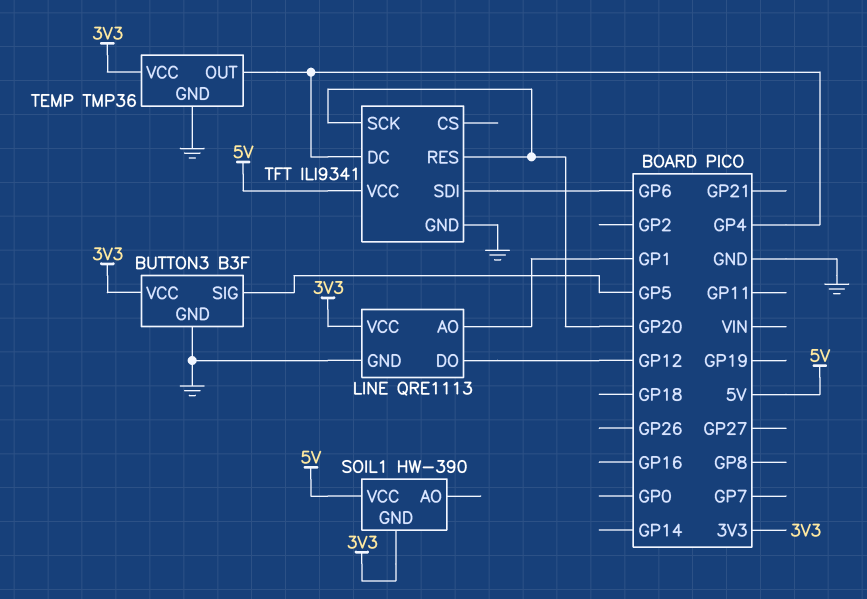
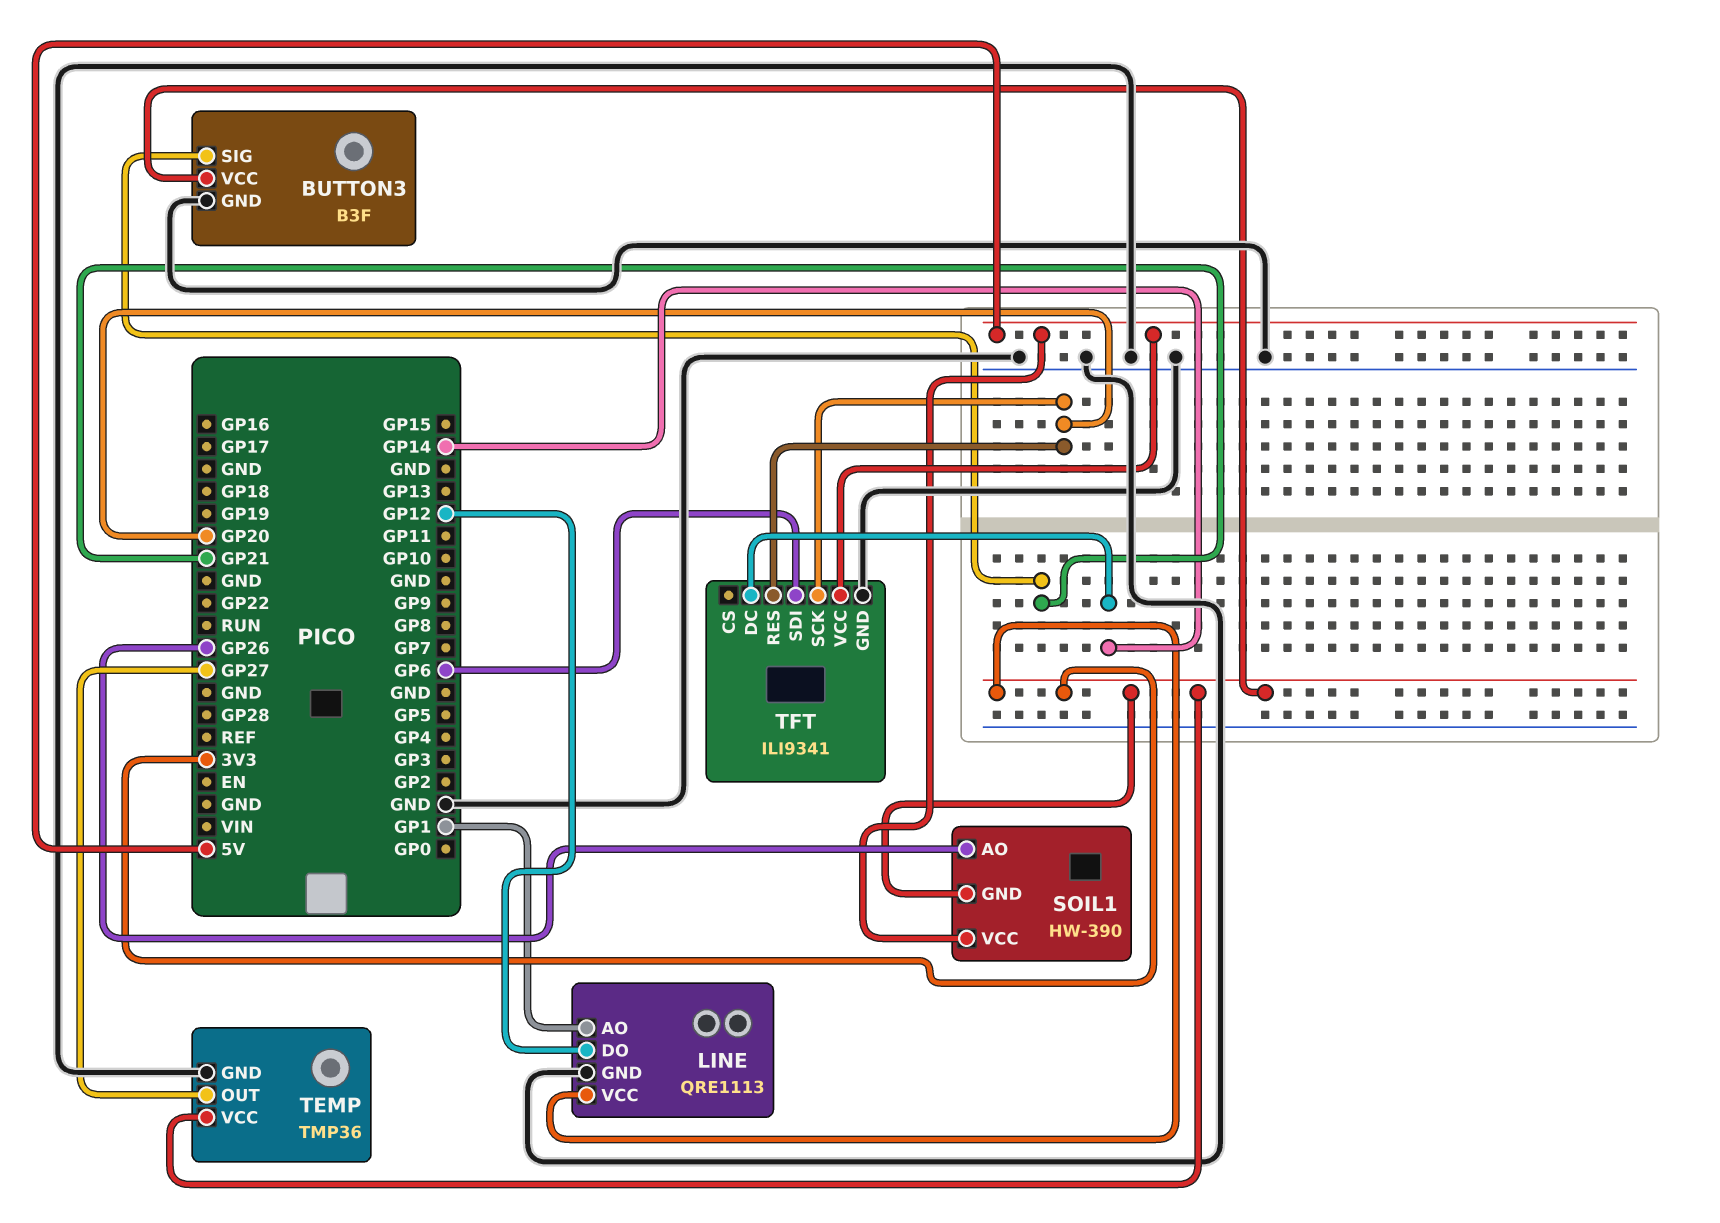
BUTTON3 pin SIG: GP5 -> GP21
SOIL1 pin AO: none -> GP26
TEMP pin OUT: GP4 -> GP27
TFT pin DC: GP4 -> GP14

